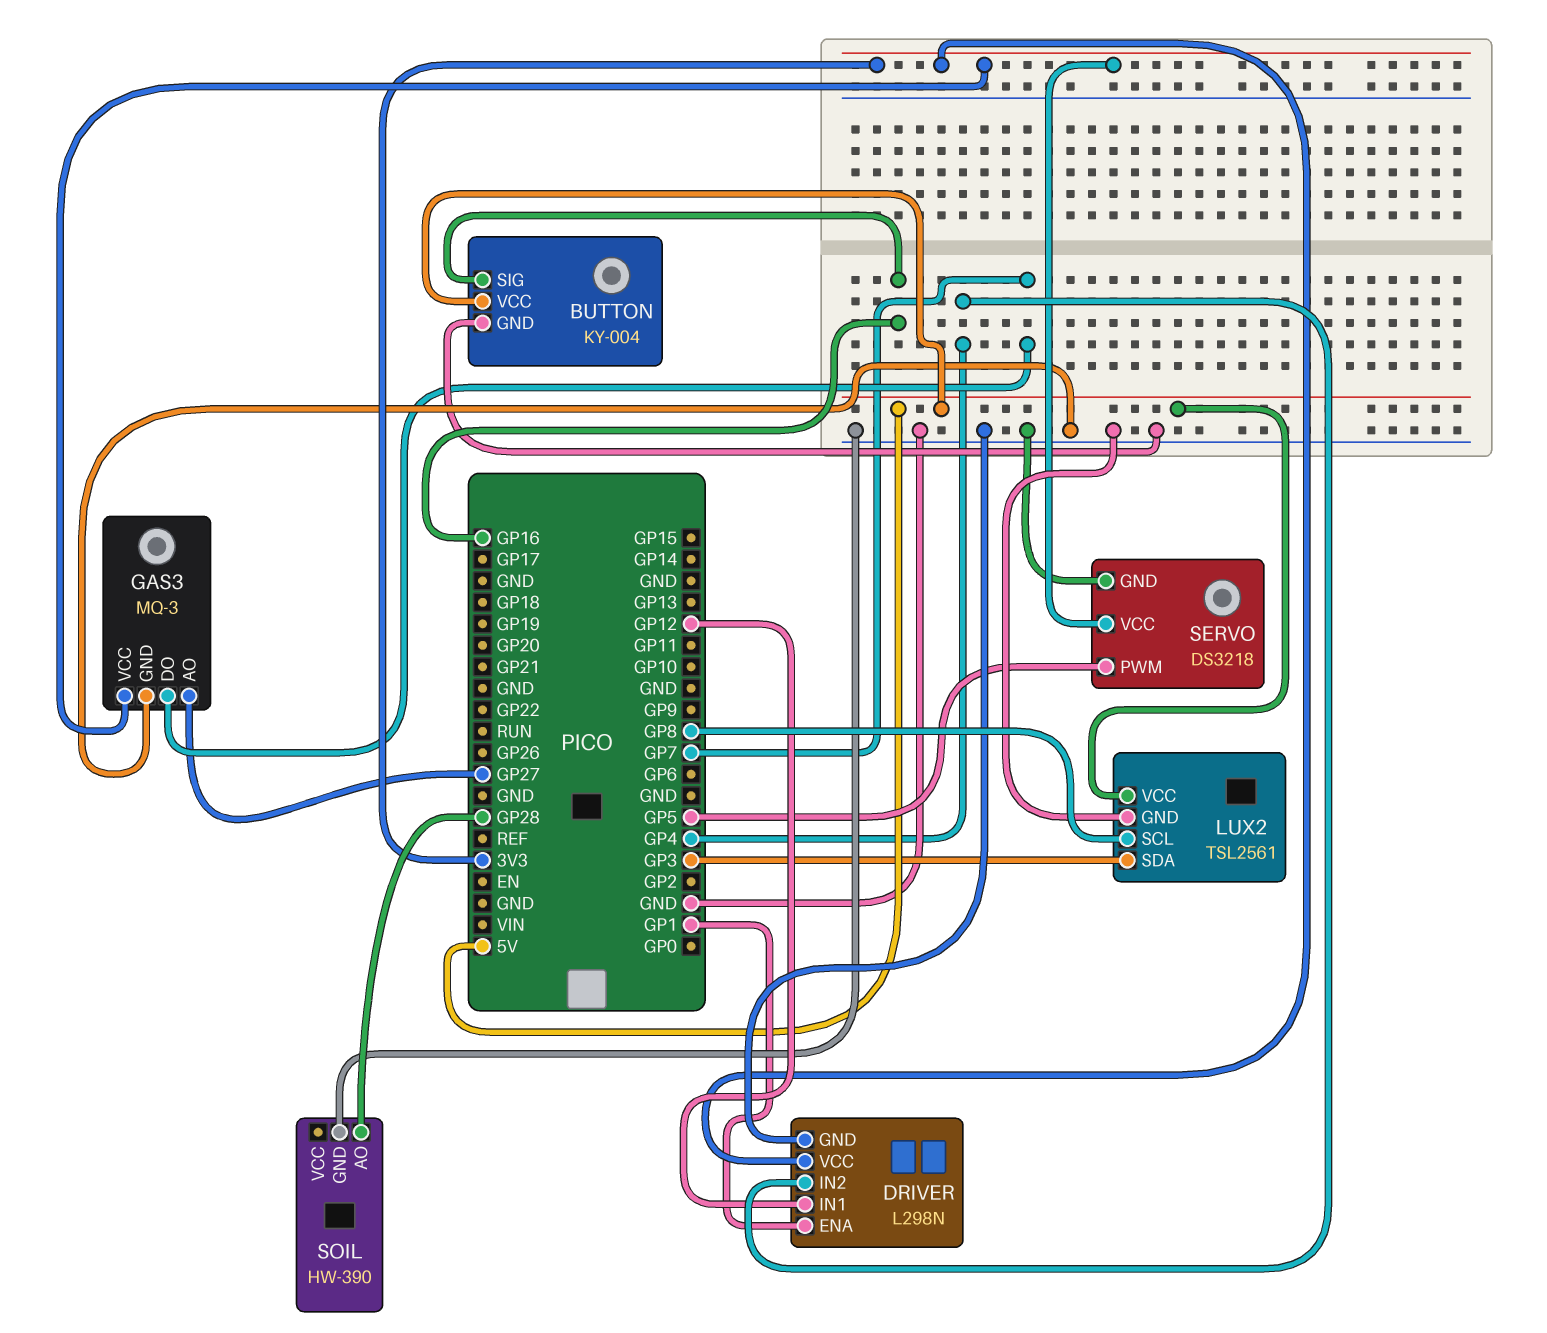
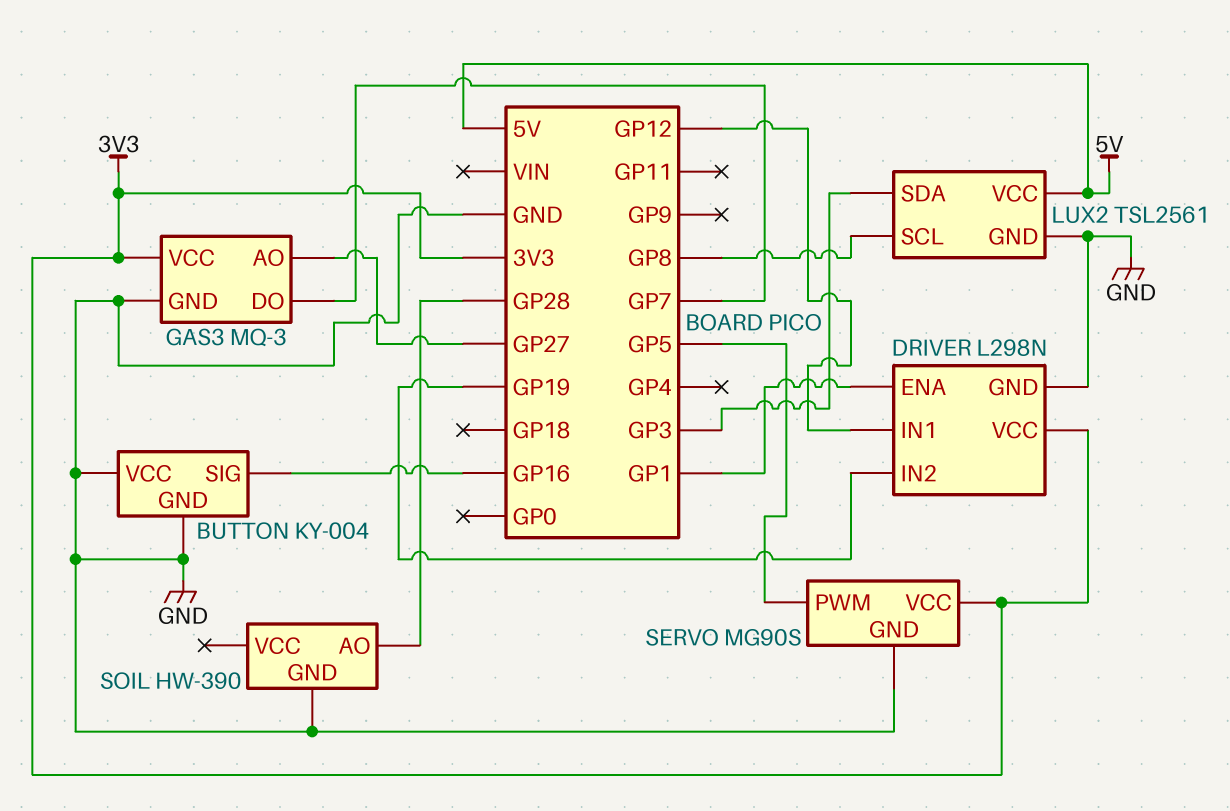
BUTTON pin VCC: 5V -> GND
DRIVER pin IN2: GP4 -> GP19
SERVO: DS3218 -> MG90S

